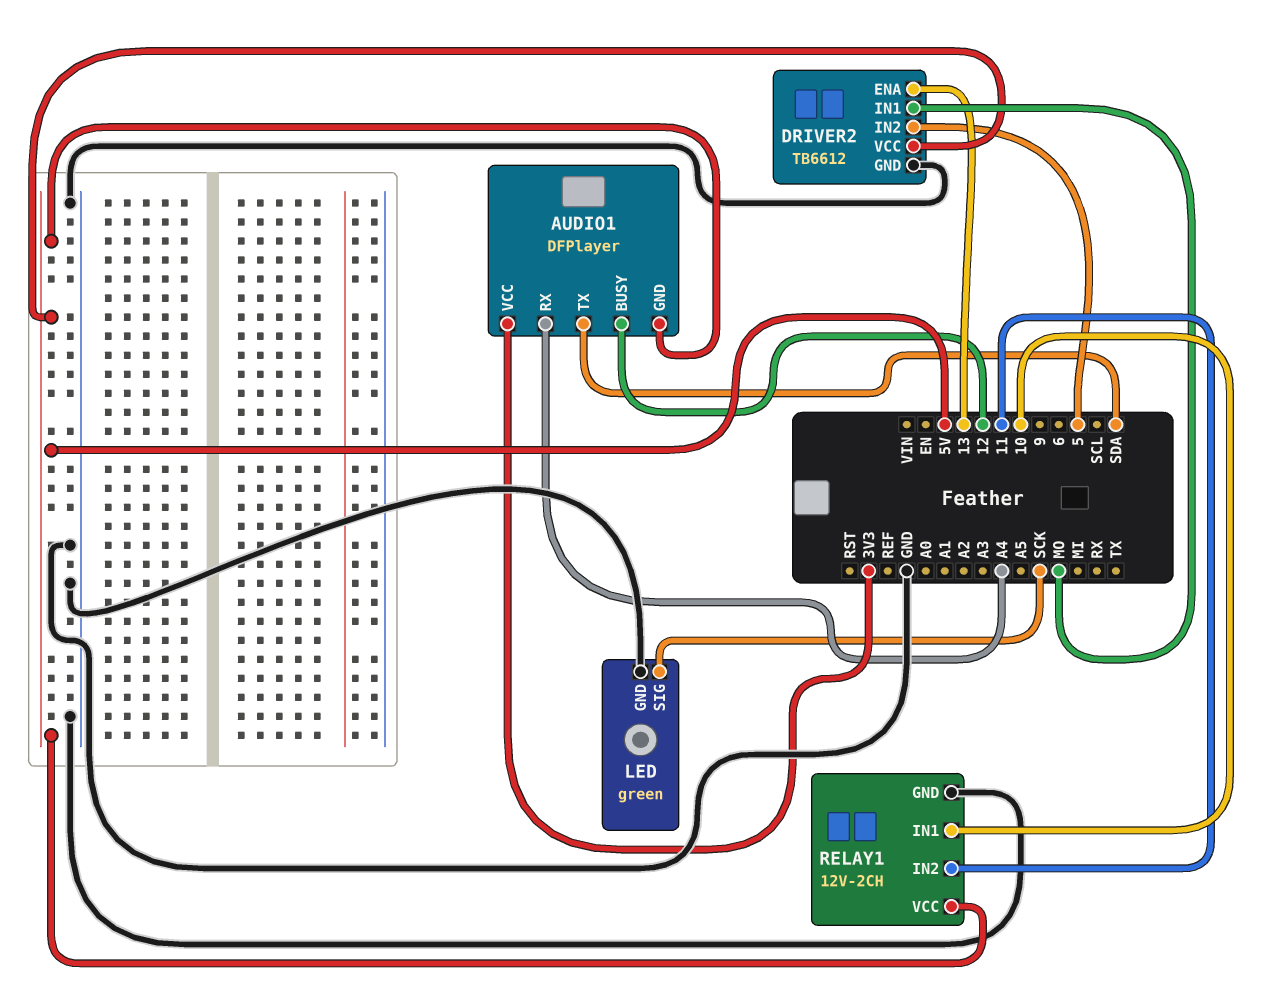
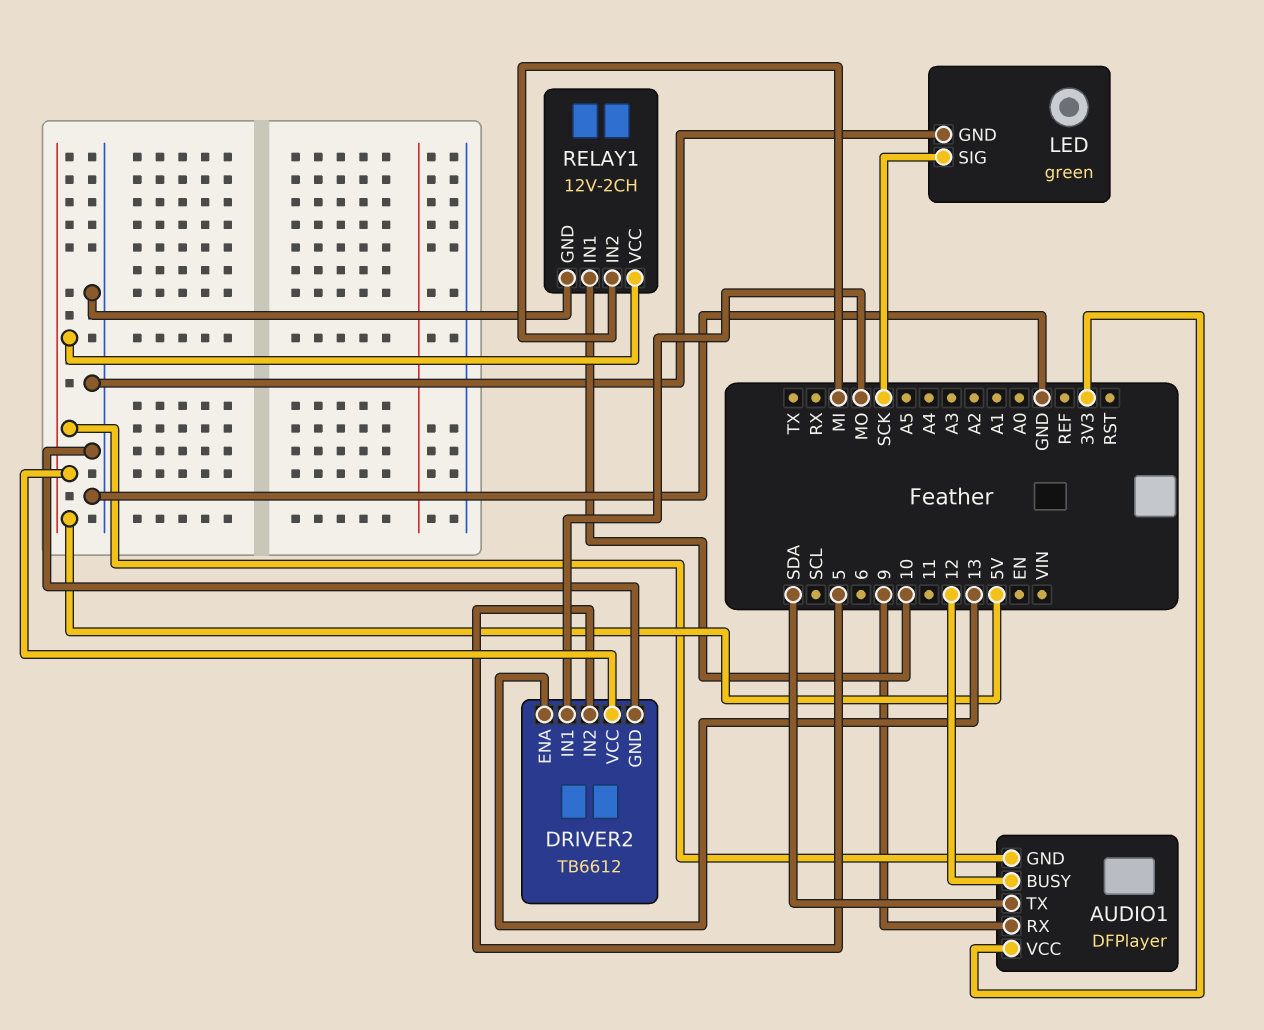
AUDIO1 pin RX: A4 -> 9
RELAY1 pin IN2: 11 -> MI

